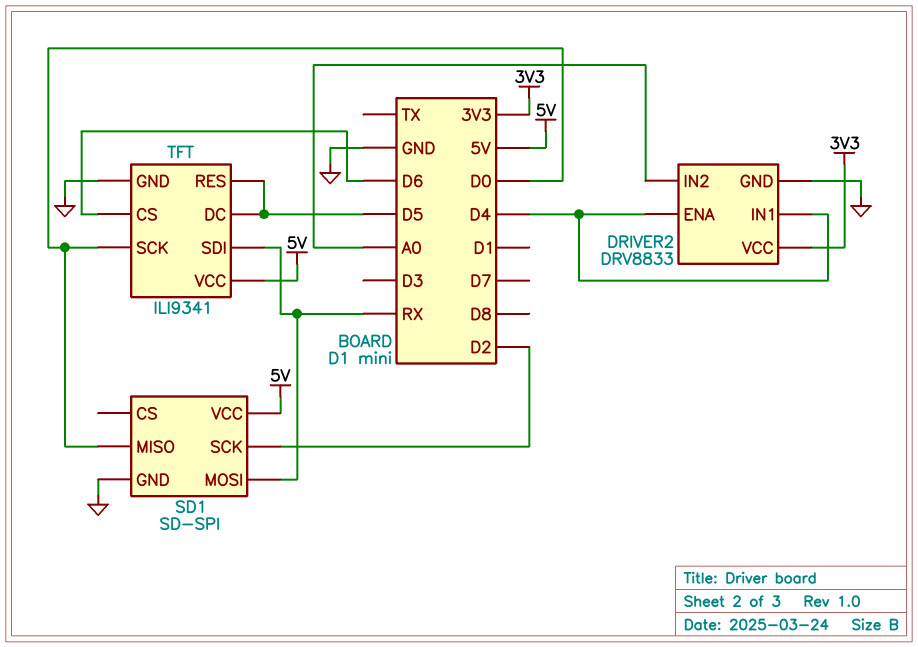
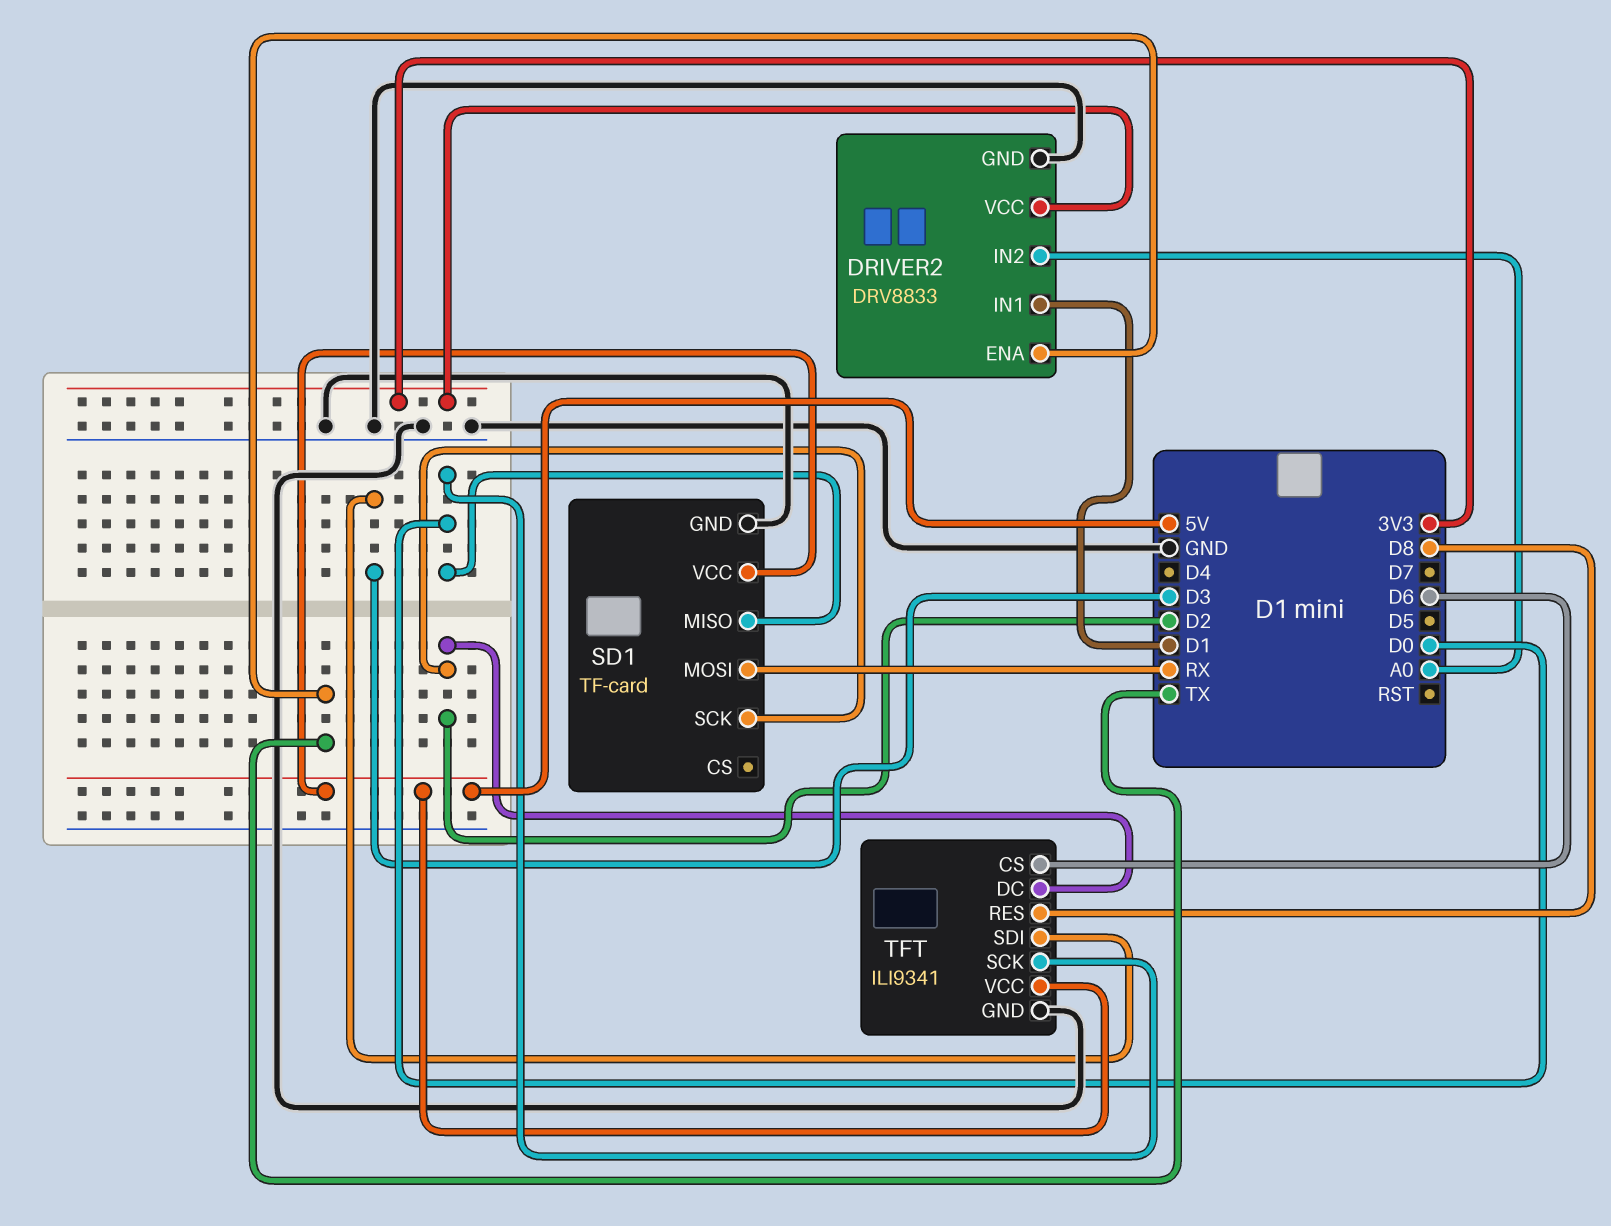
DRIVER2 pin ENA: D4 -> TX
DRIVER2 pin IN1: D4 -> D1
SD1: SD-SPI -> TF-card
TFT pin DC: D5 -> D2
TFT pin RES: D5 -> D8
TFT pin SDI: RX -> D3

